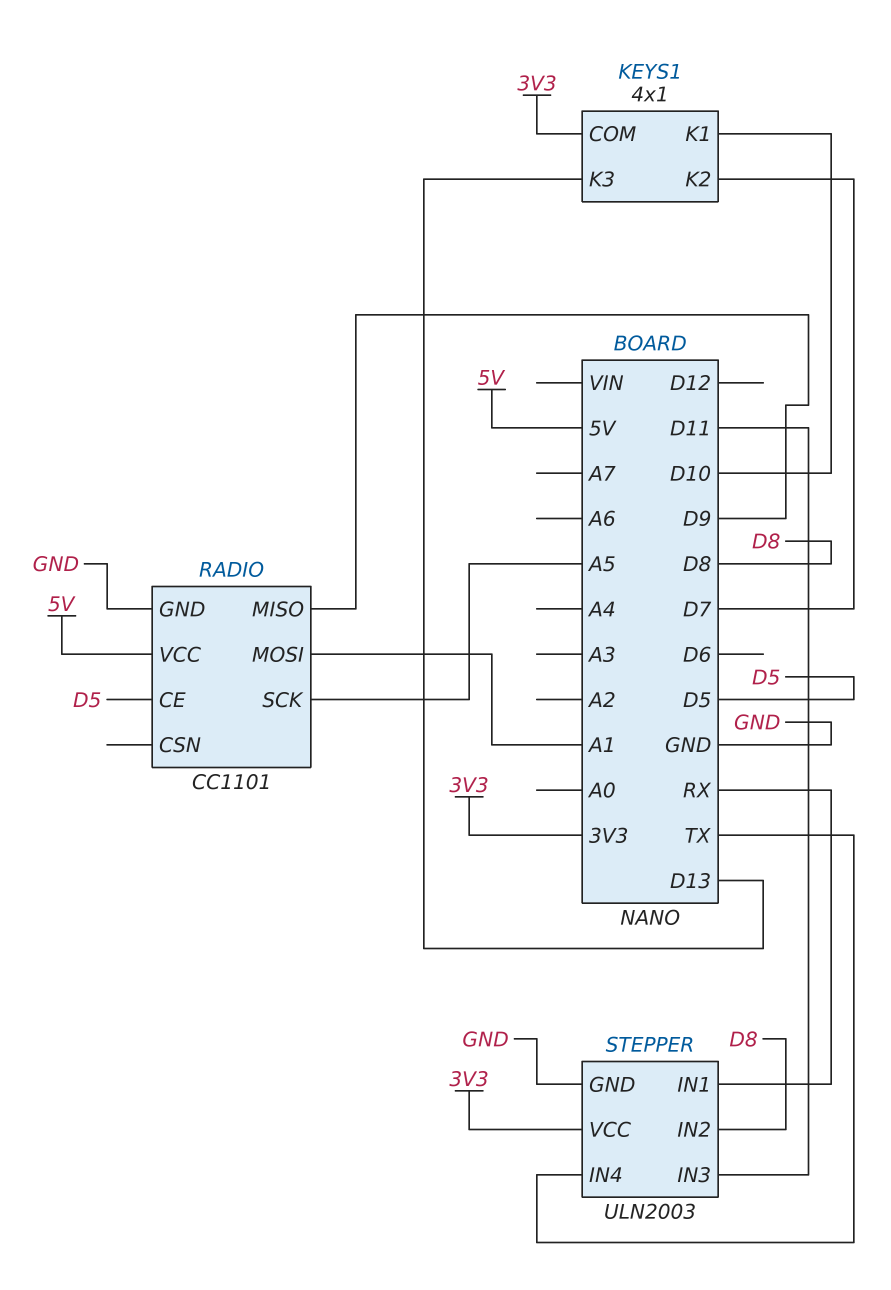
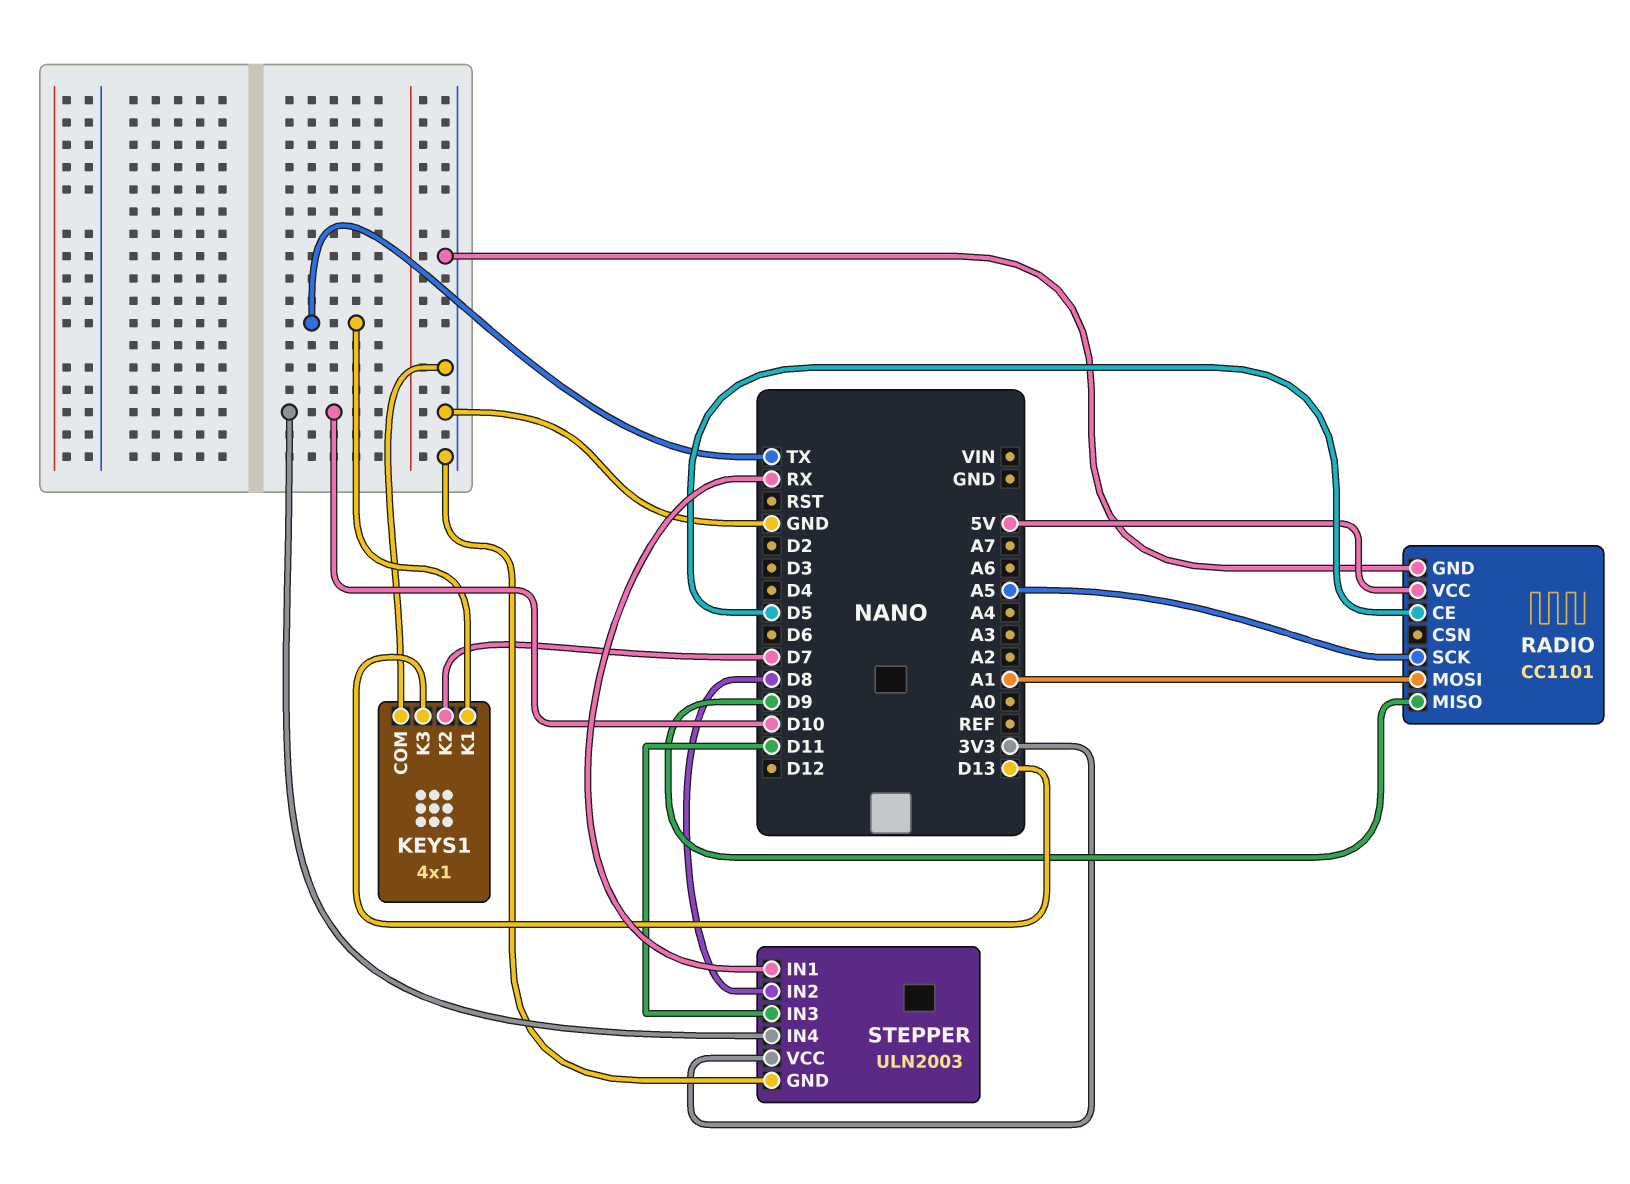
KEYS1 pin COM: 3V3 -> GND
KEYS1 pin K1: D10 -> TX
STEPPER pin IN4: TX -> D10

